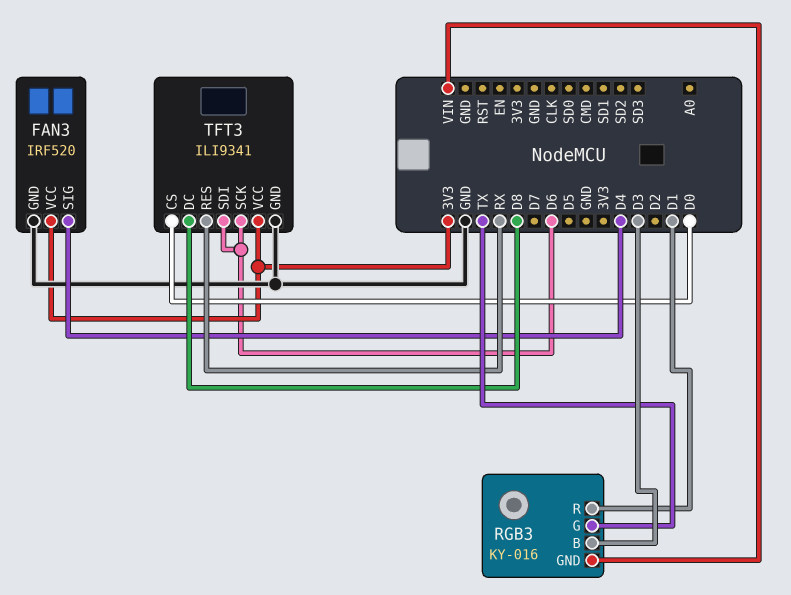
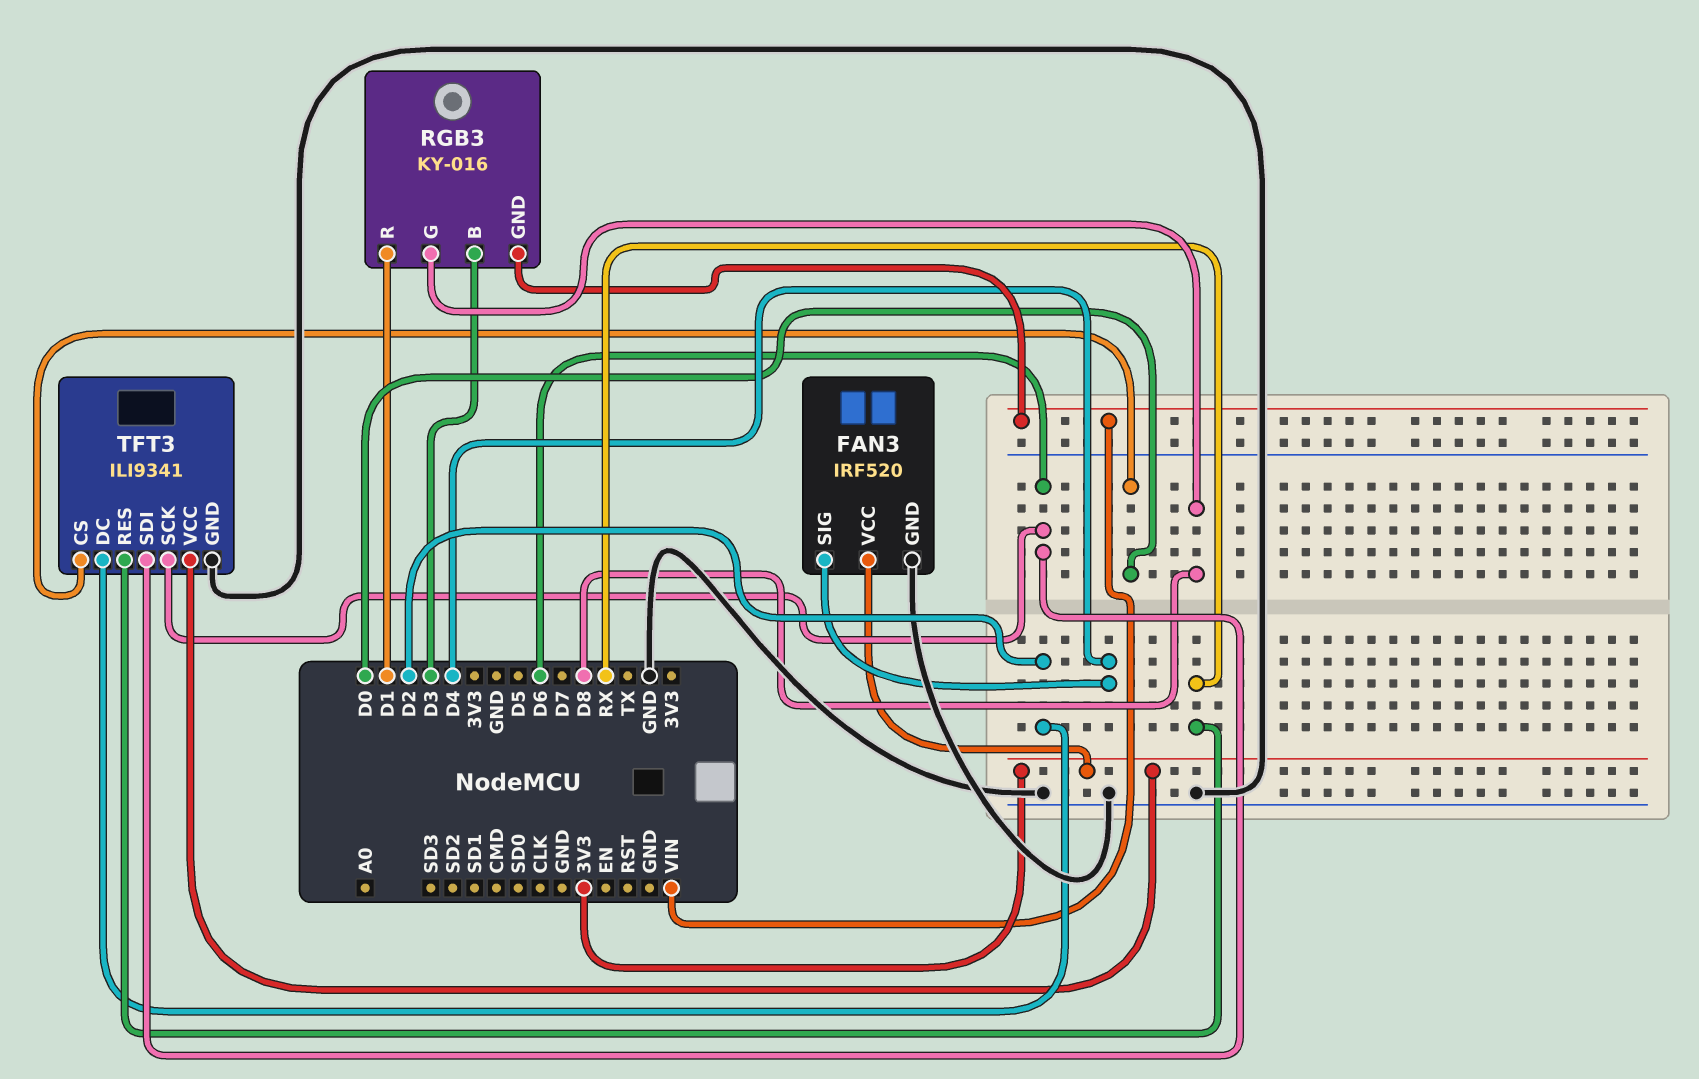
RGB3 pin G: TX -> D8
TFT3 pin DC: D8 -> D2

